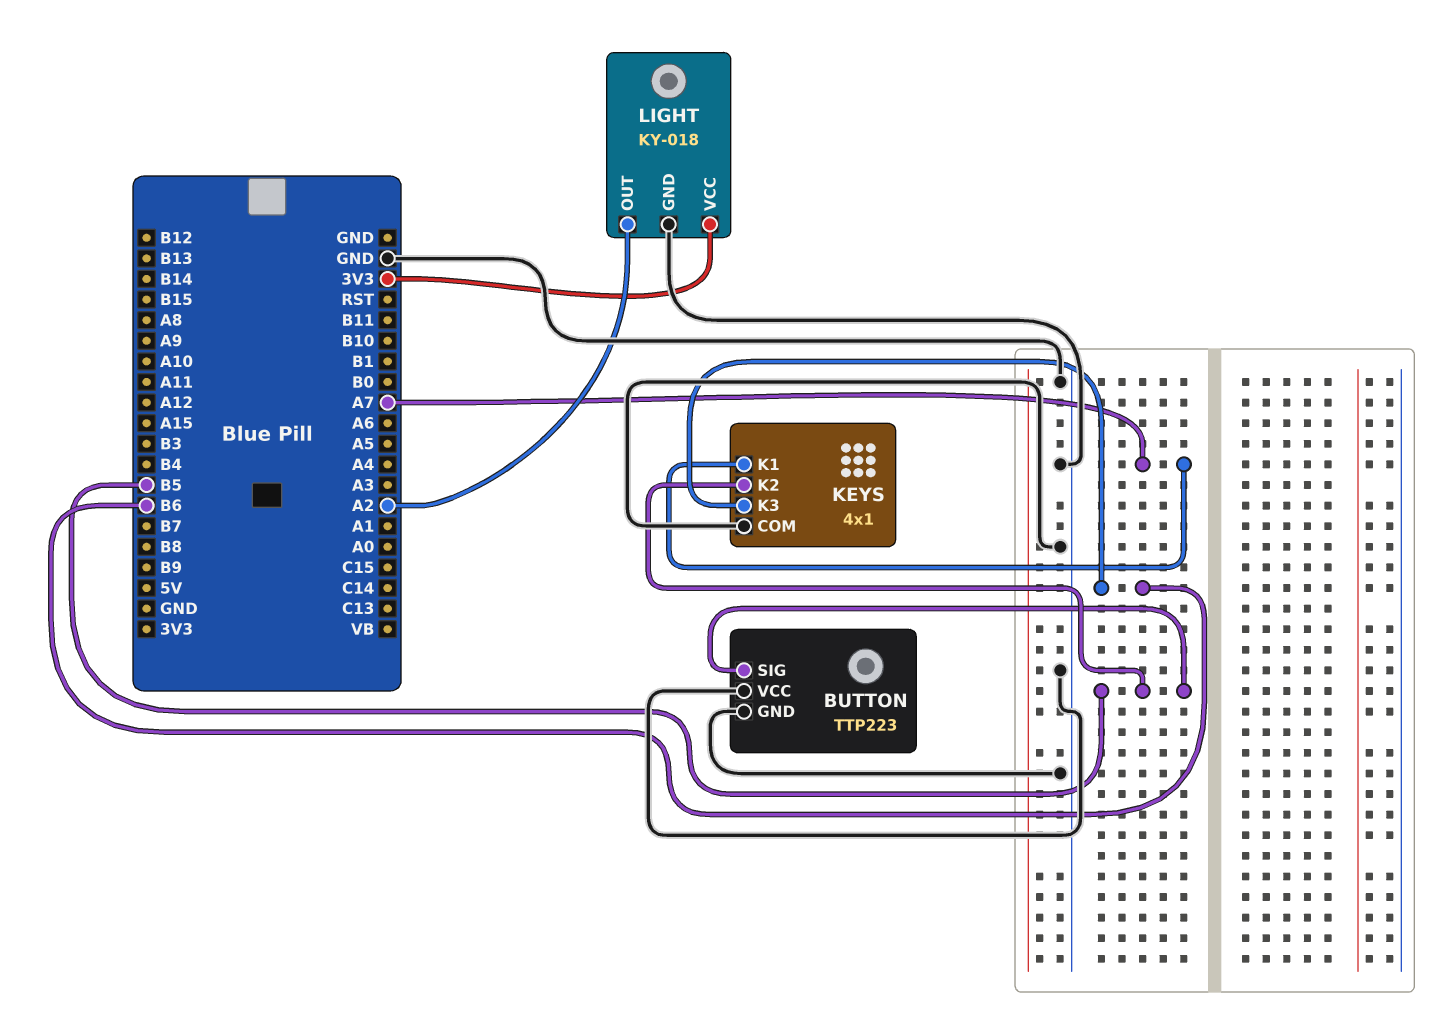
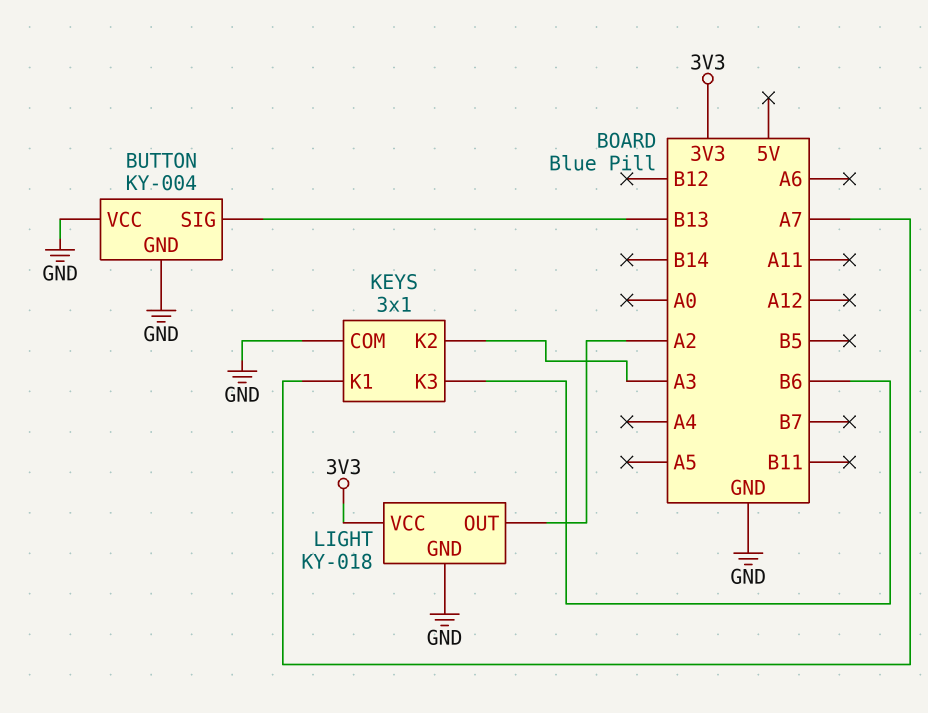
BUTTON: TTP223 -> KY-004
BUTTON pin SIG: B5 -> B13
KEYS: 4x1 -> 3x1
KEYS pin K2: B5 -> A3

